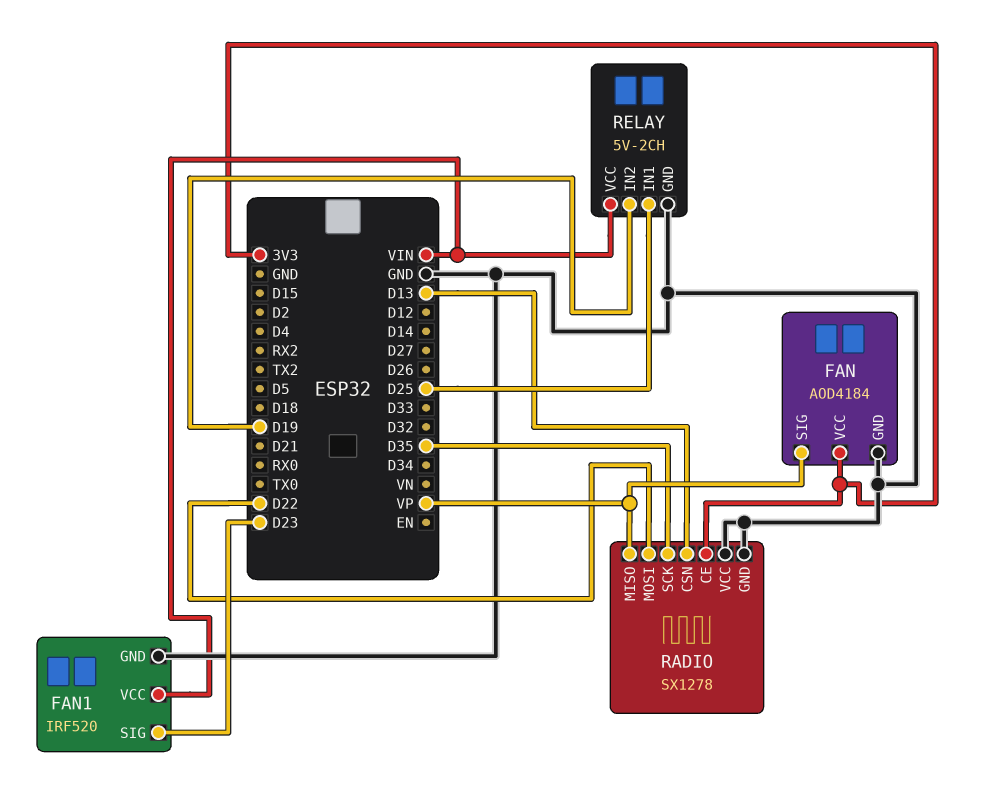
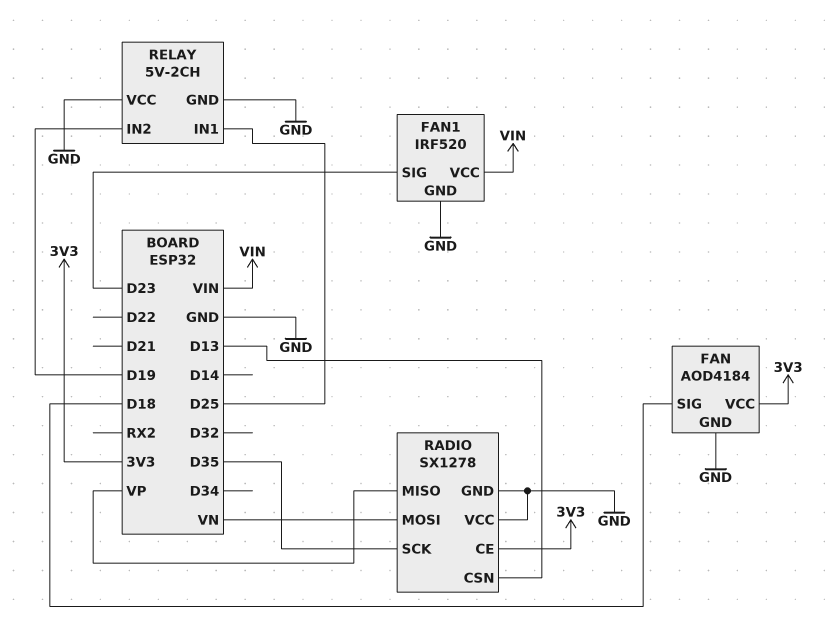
FAN pin SIG: VP -> D18
RADIO pin MOSI: D22 -> VN
RELAY pin VCC: VIN -> GND

